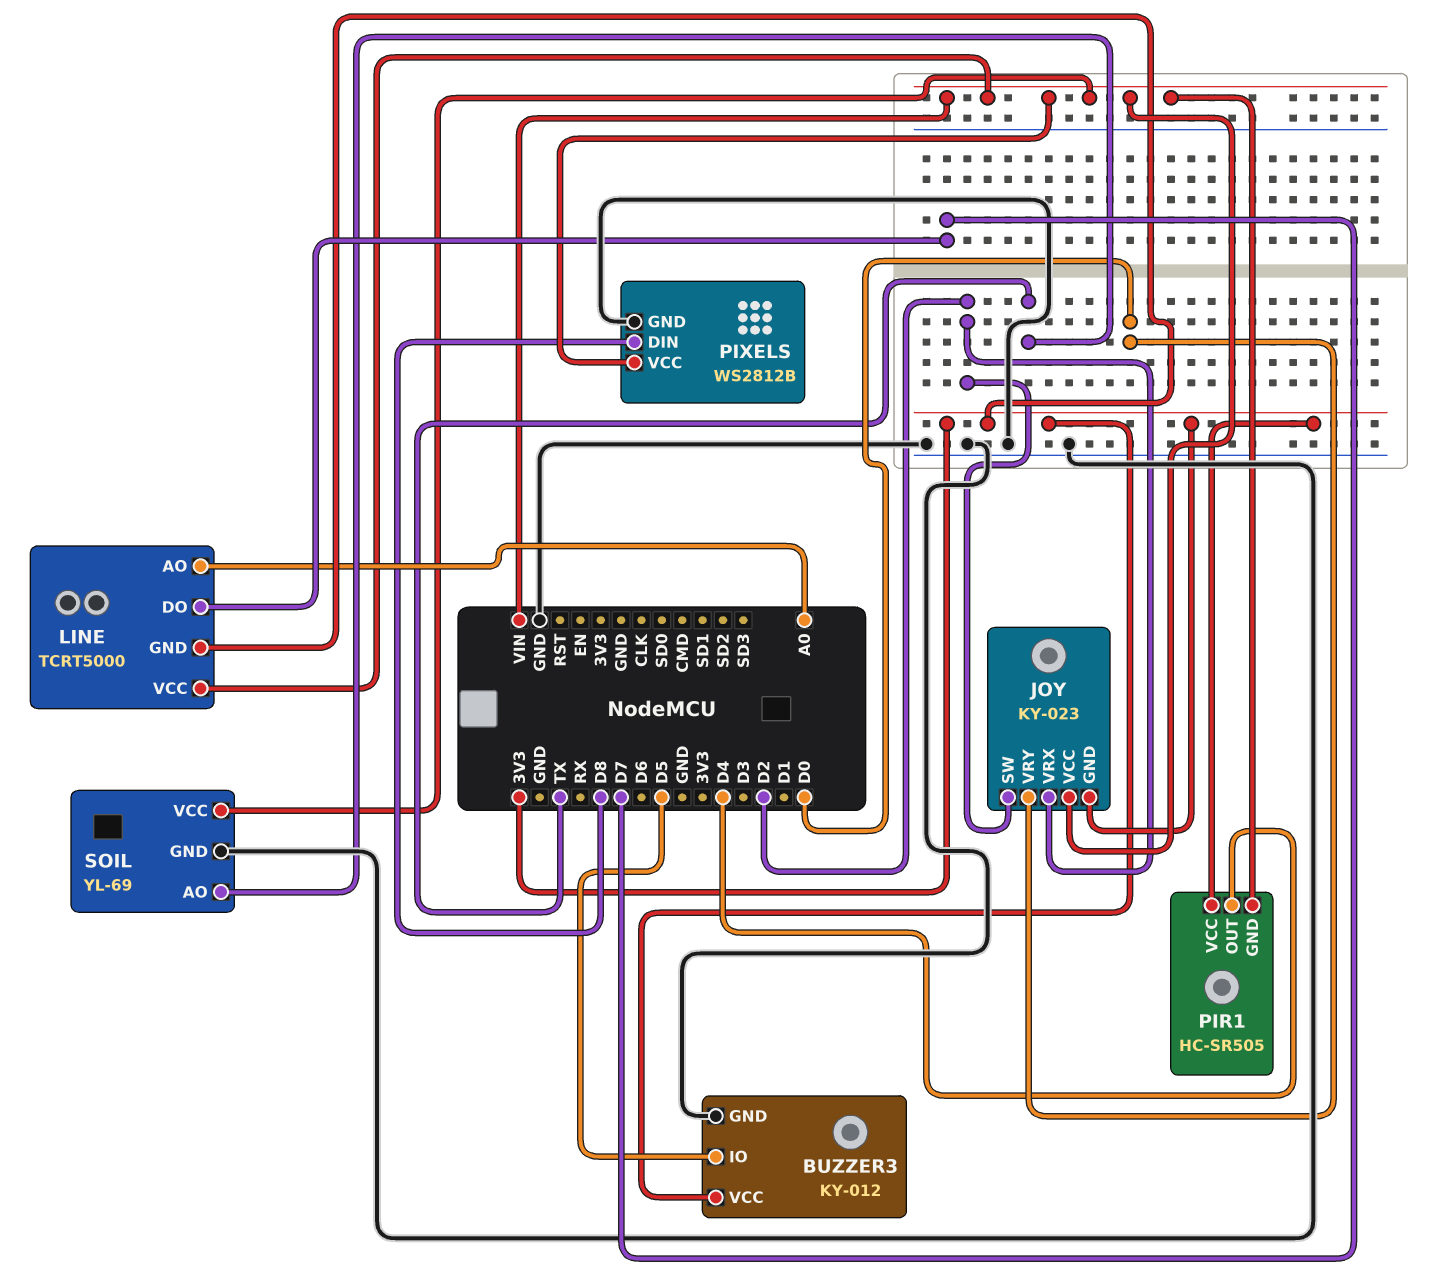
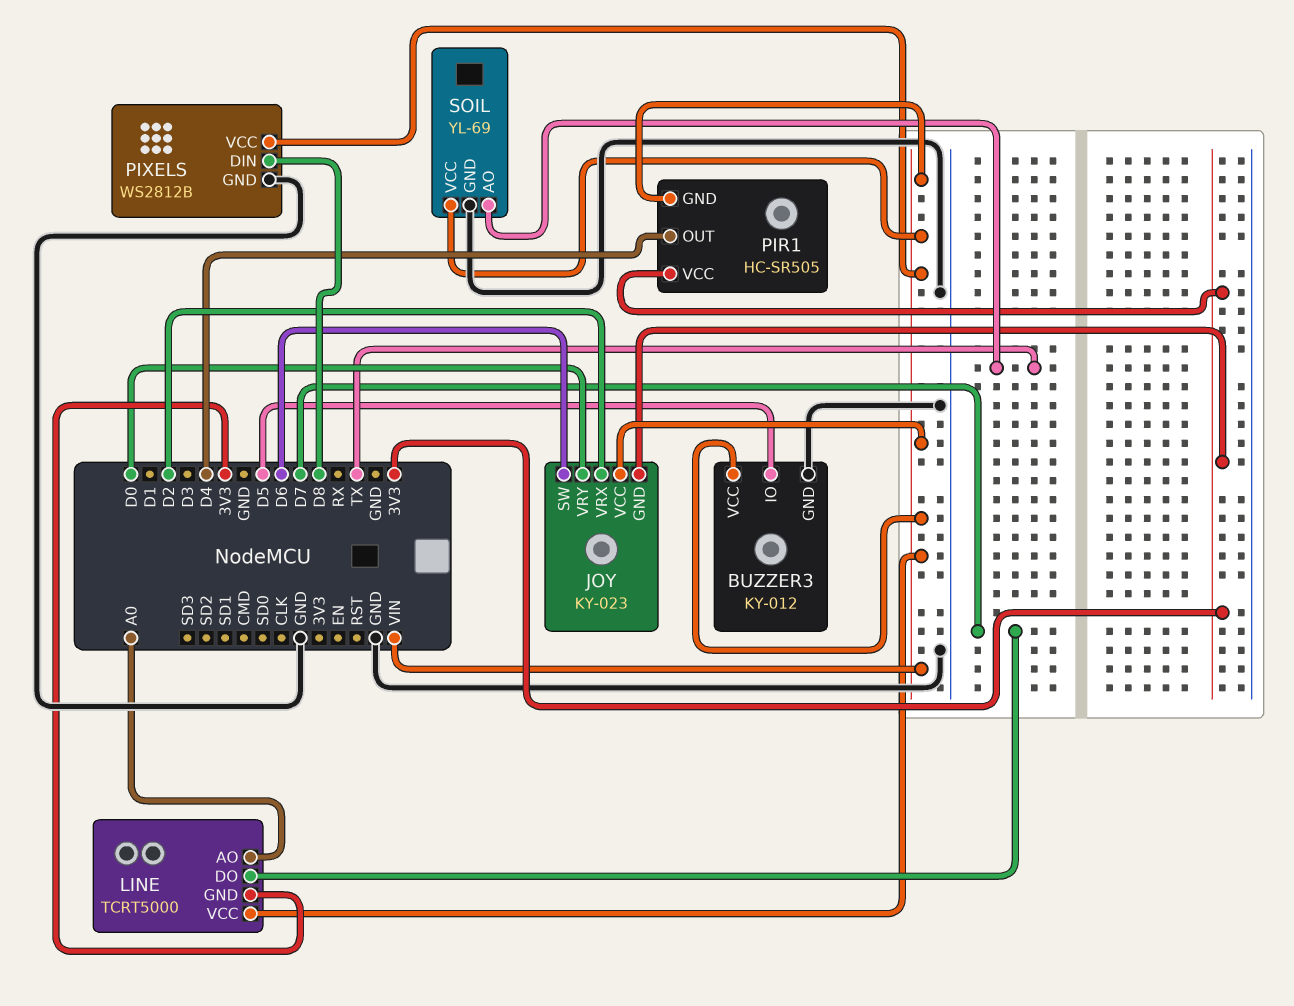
BUZZER3 pin VCC: 3V3 -> VIN
JOY pin SW: D2 -> D6

